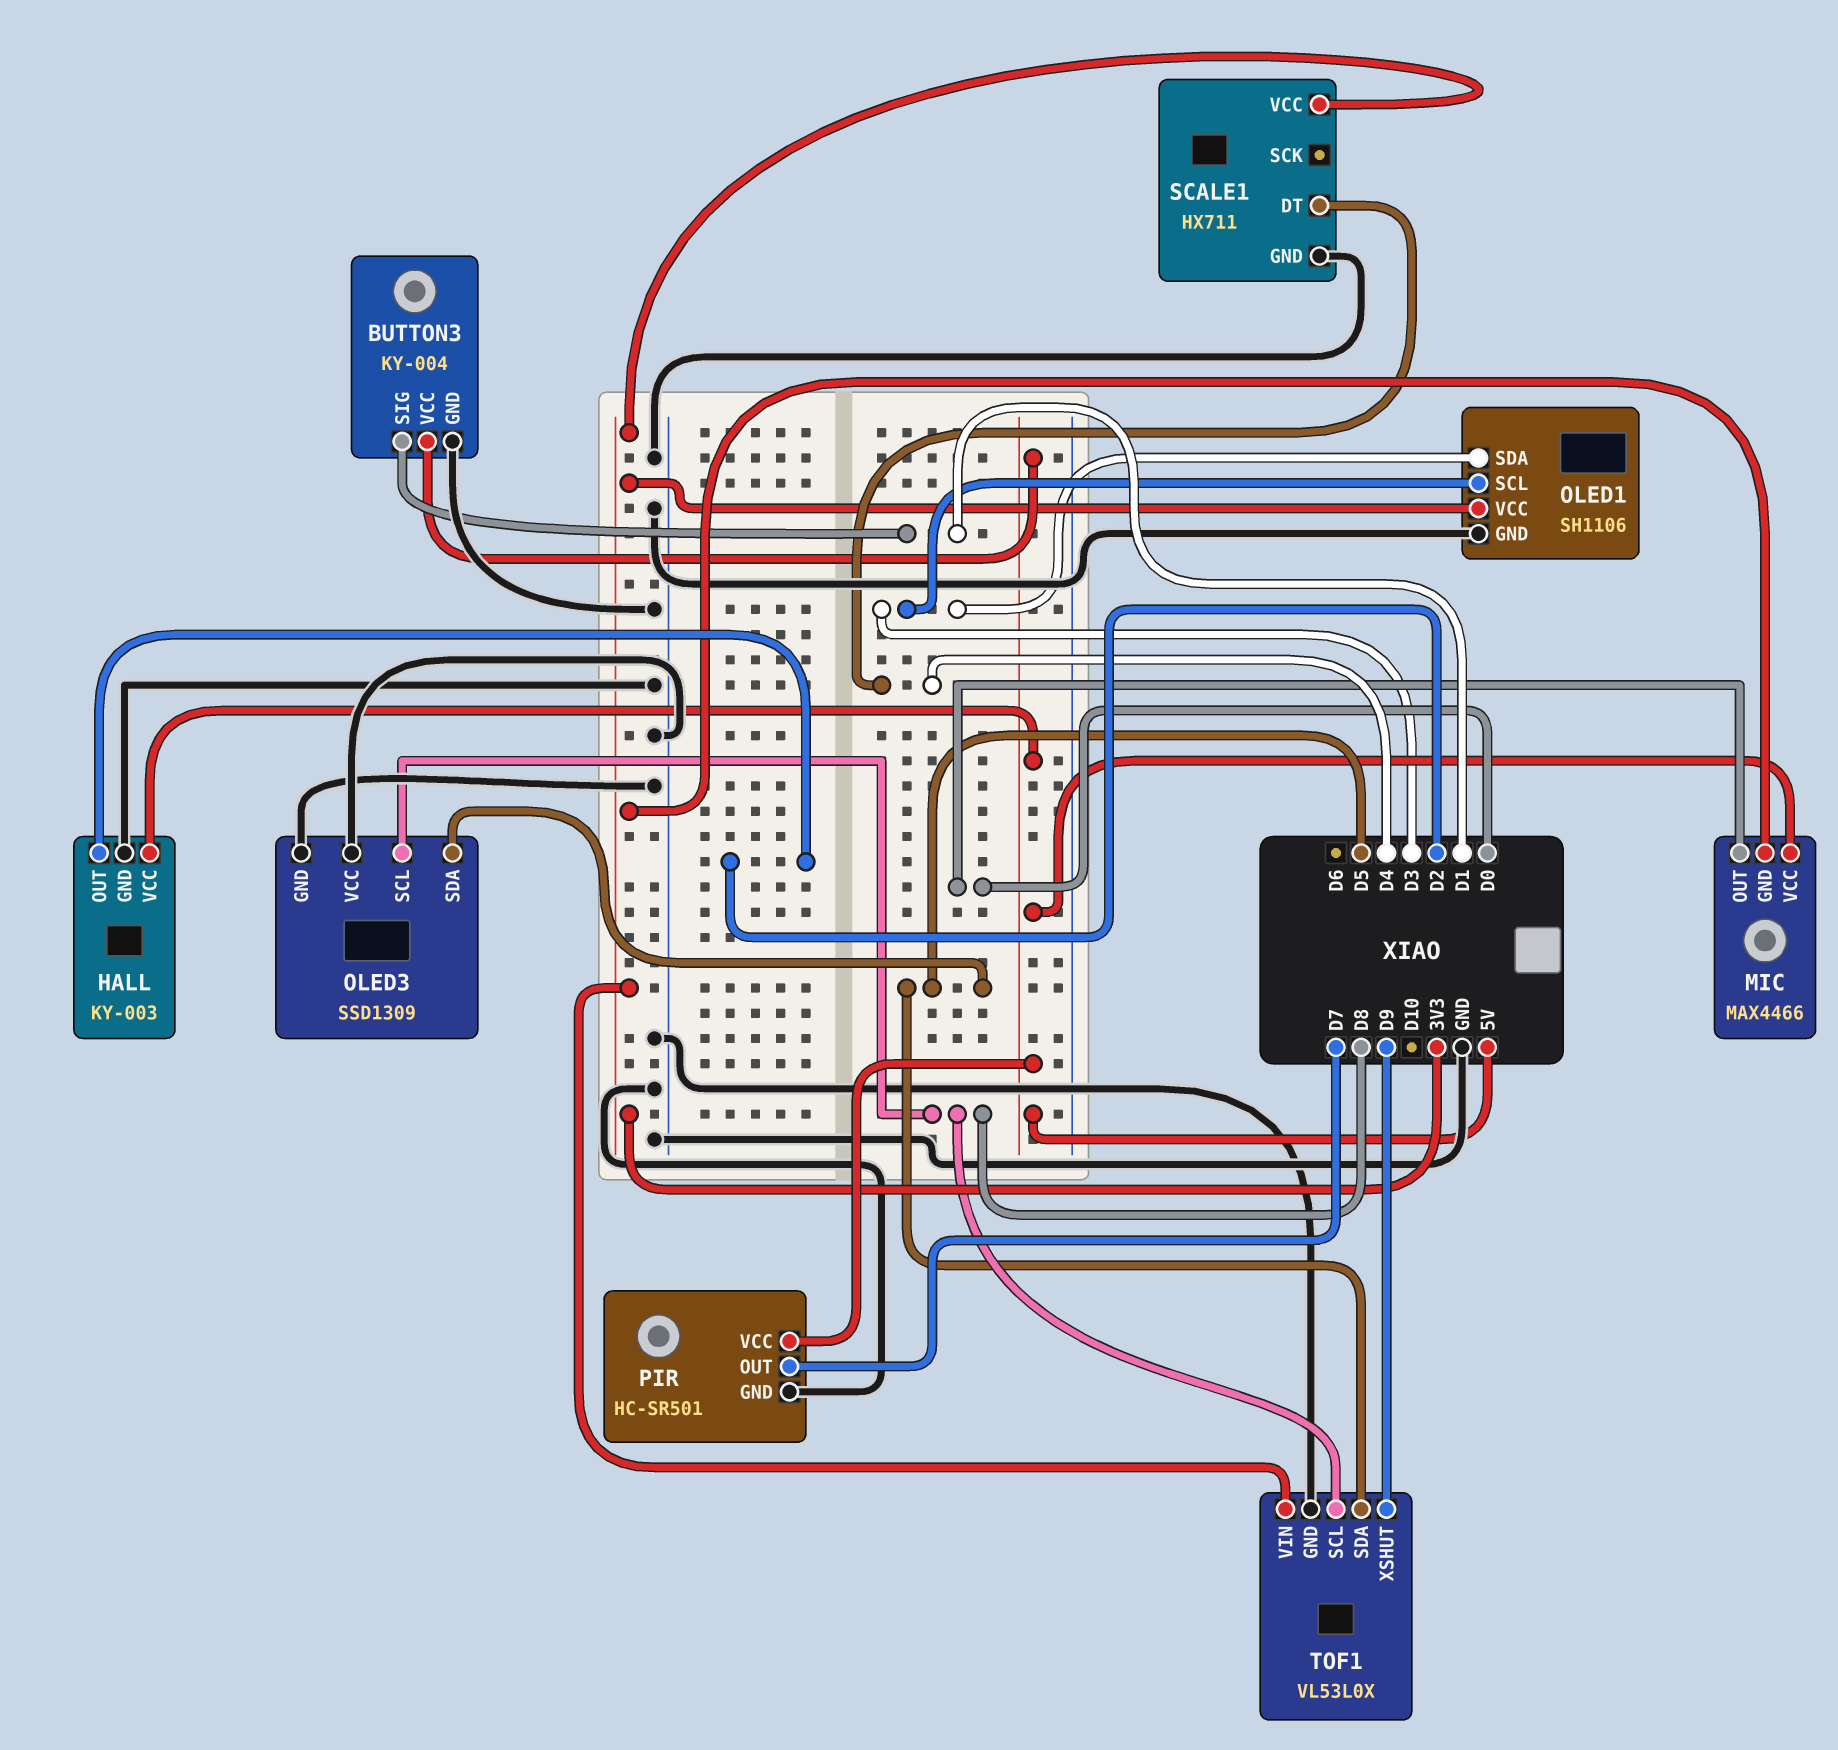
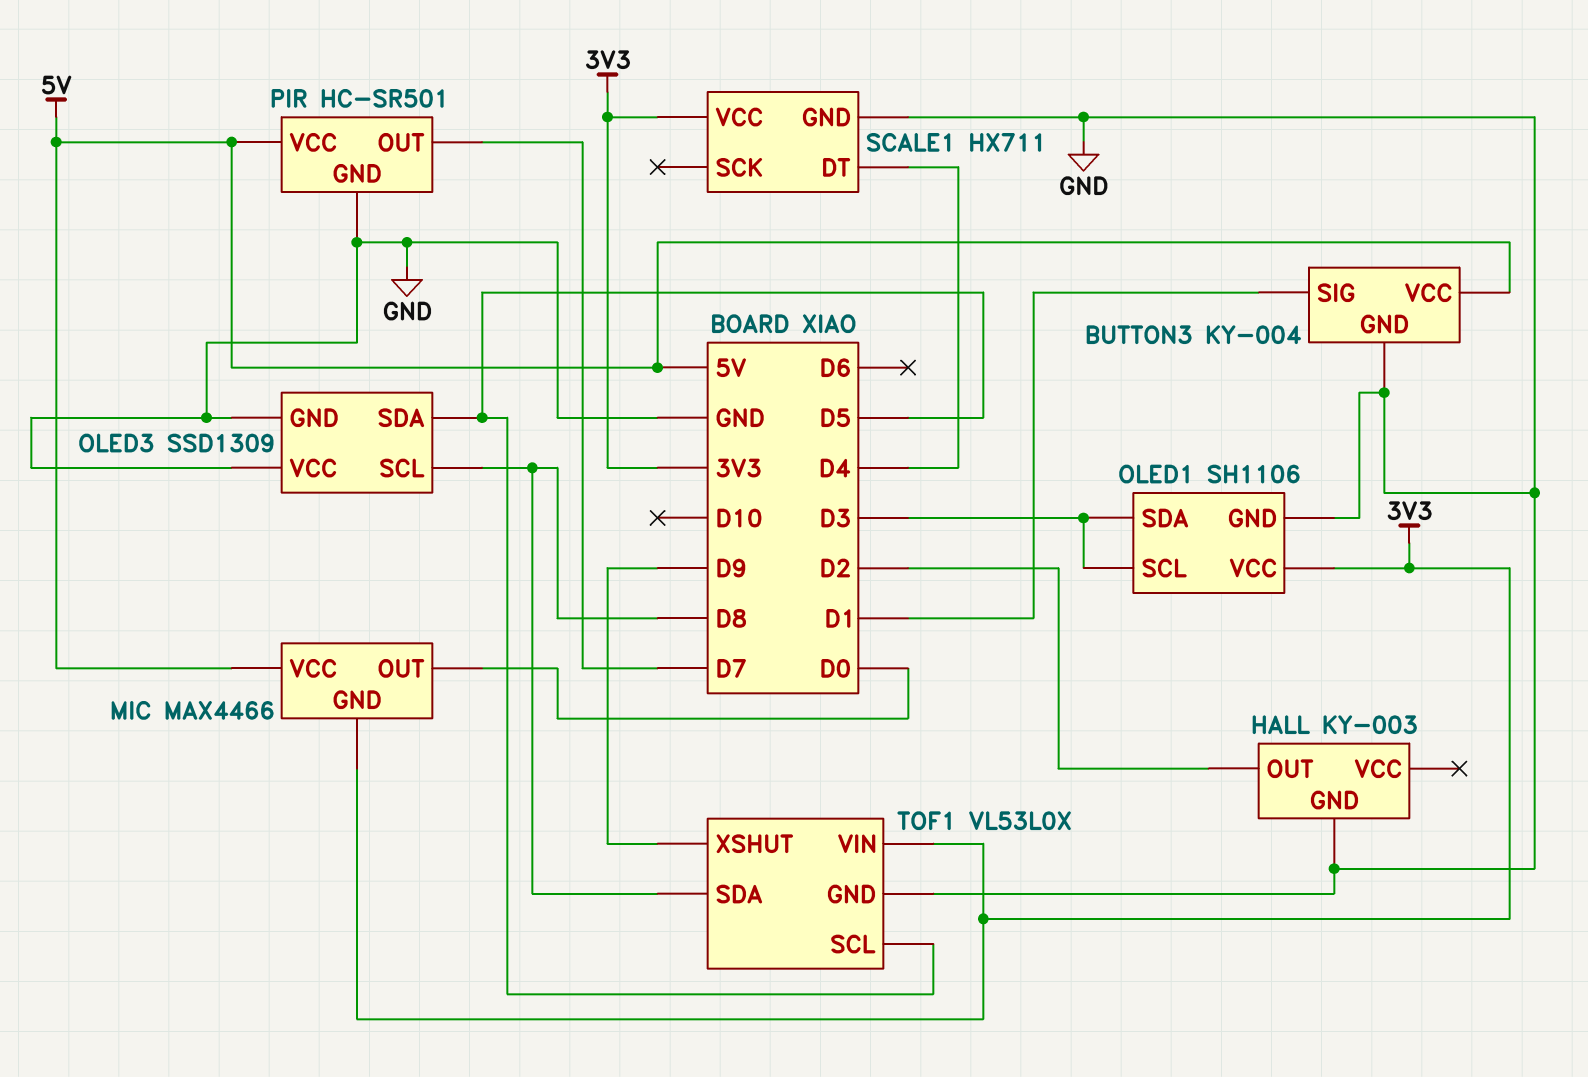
HALL pin VCC: 5V -> none
TOF1 pin SCL: D8 -> D5
TOF1 pin SDA: D5 -> D8

